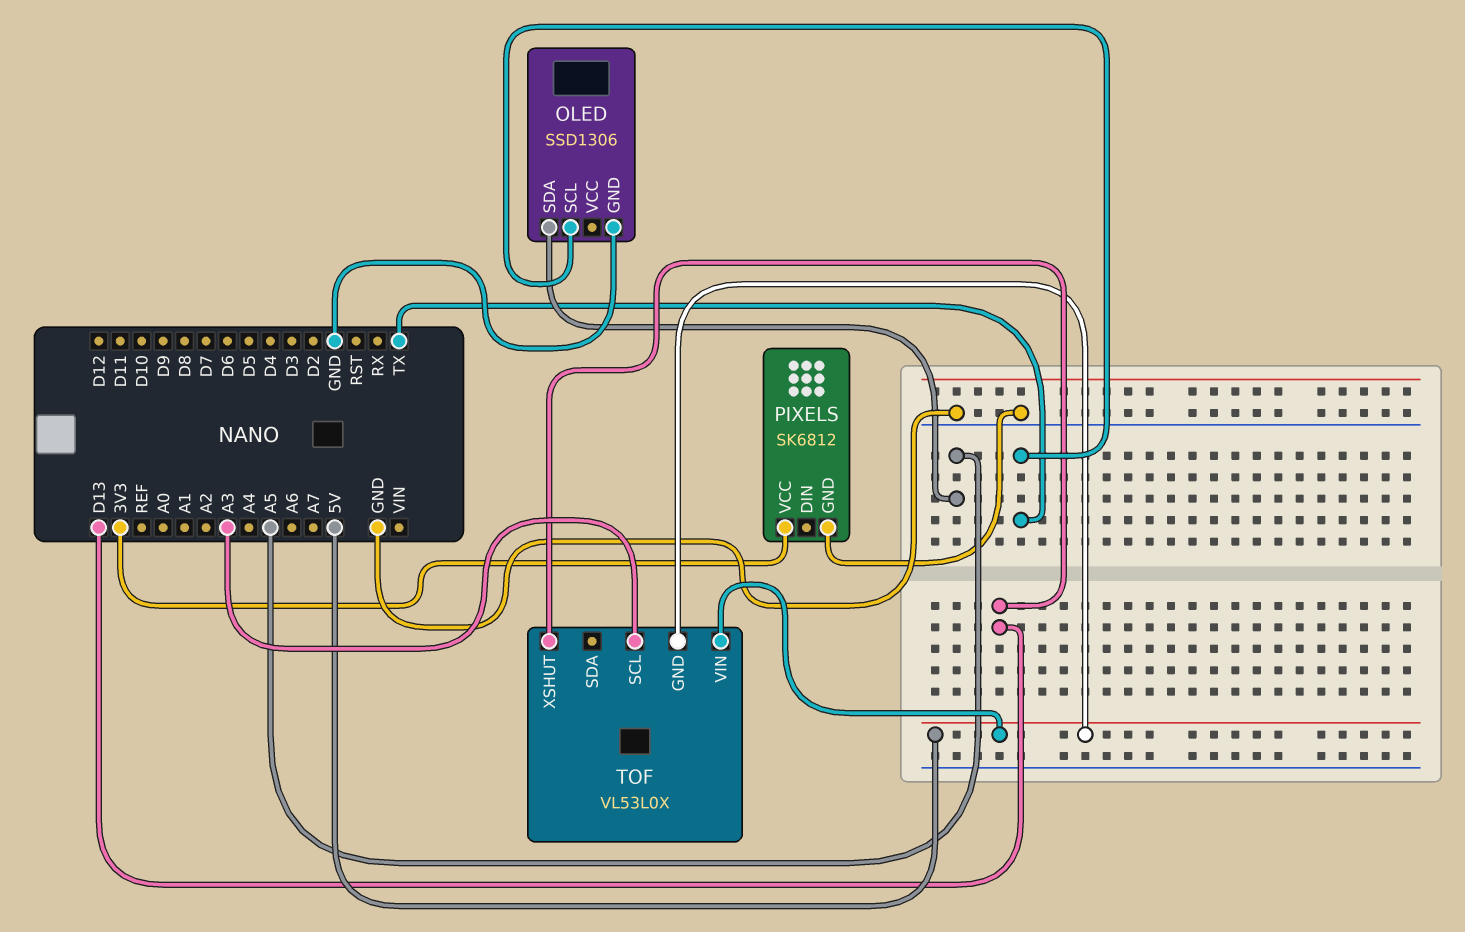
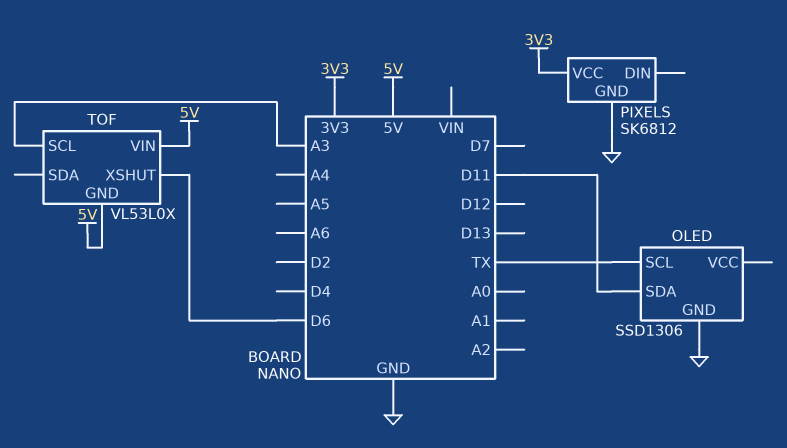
OLED pin SDA: A5 -> D11
TOF pin XSHUT: D13 -> D6

